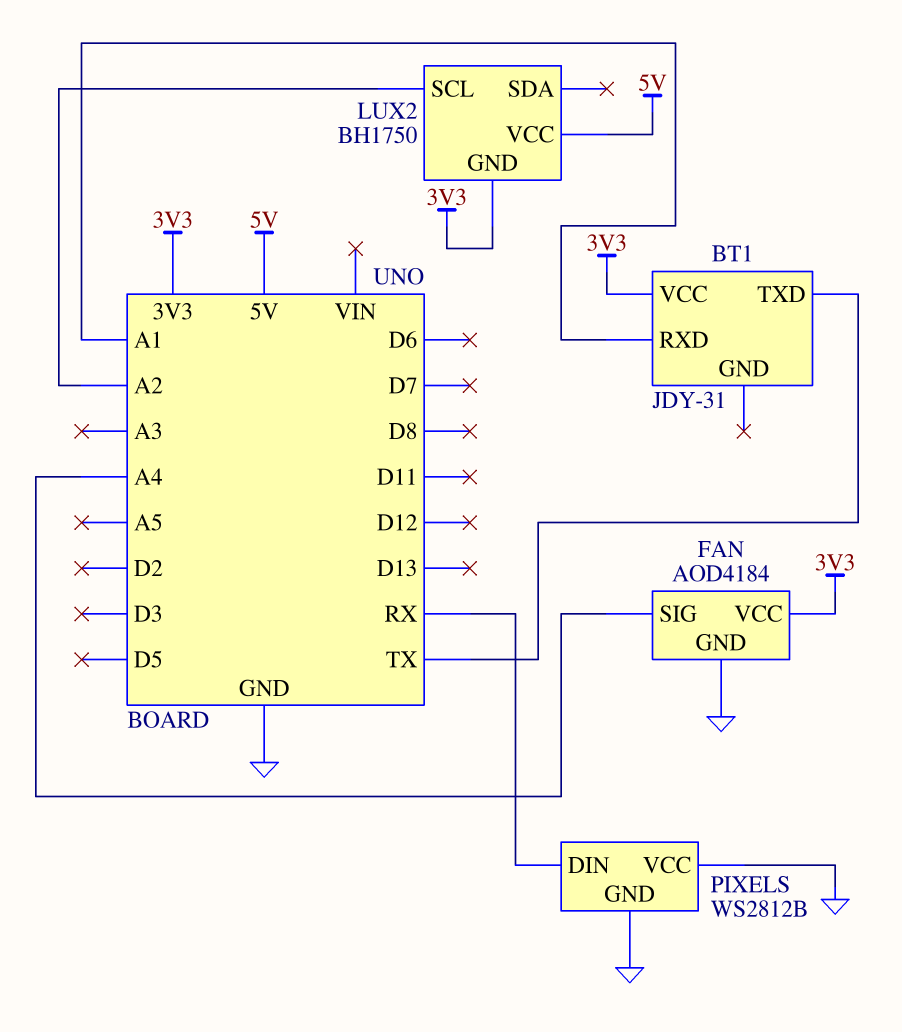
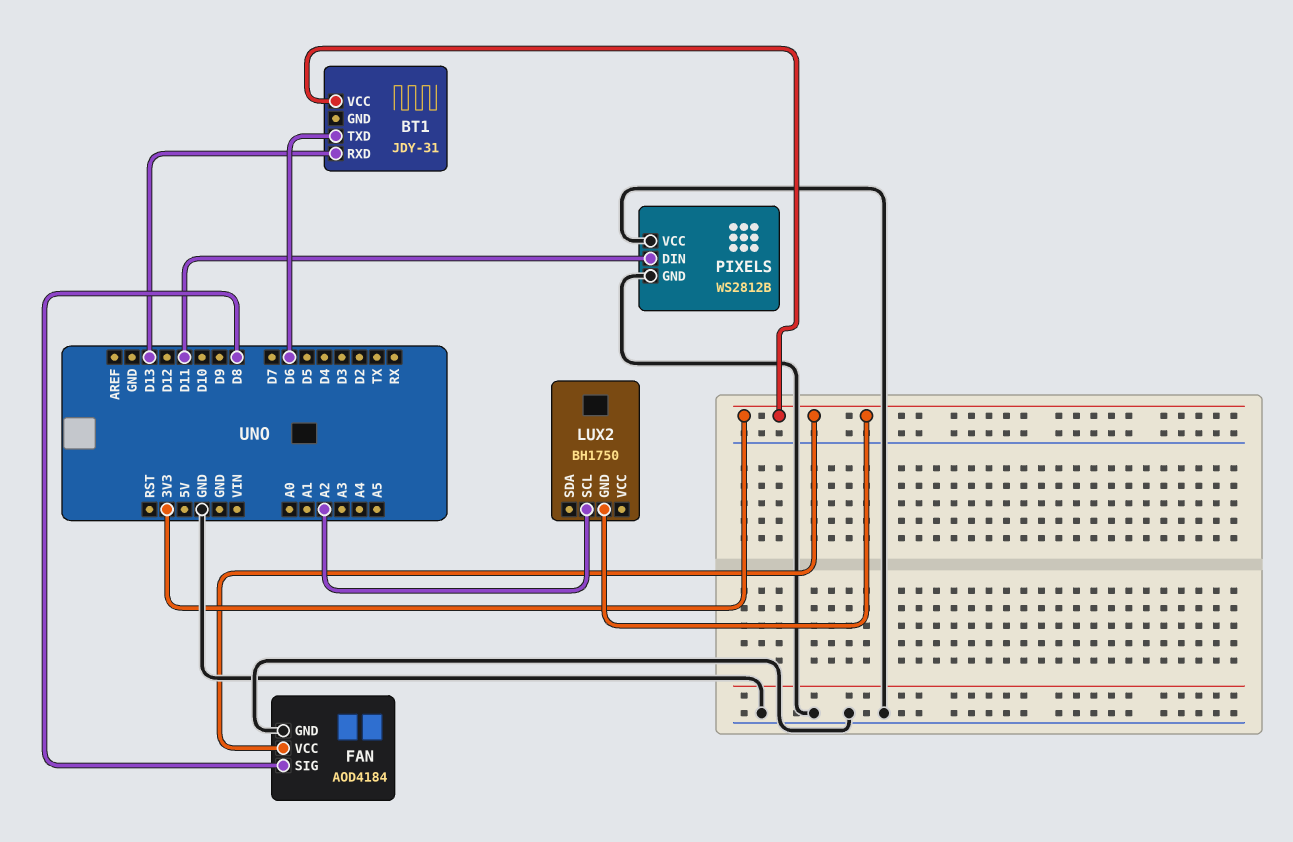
BT1 pin RXD: A1 -> D13
BT1 pin TXD: TX -> D6
FAN pin SIG: A4 -> D8
LUX2 pin VCC: 5V -> none
PIXELS pin DIN: RX -> D11

